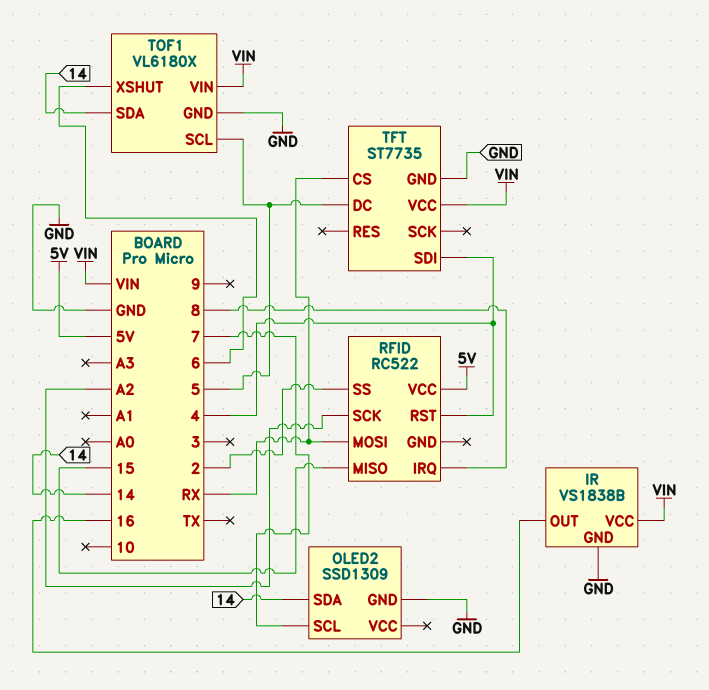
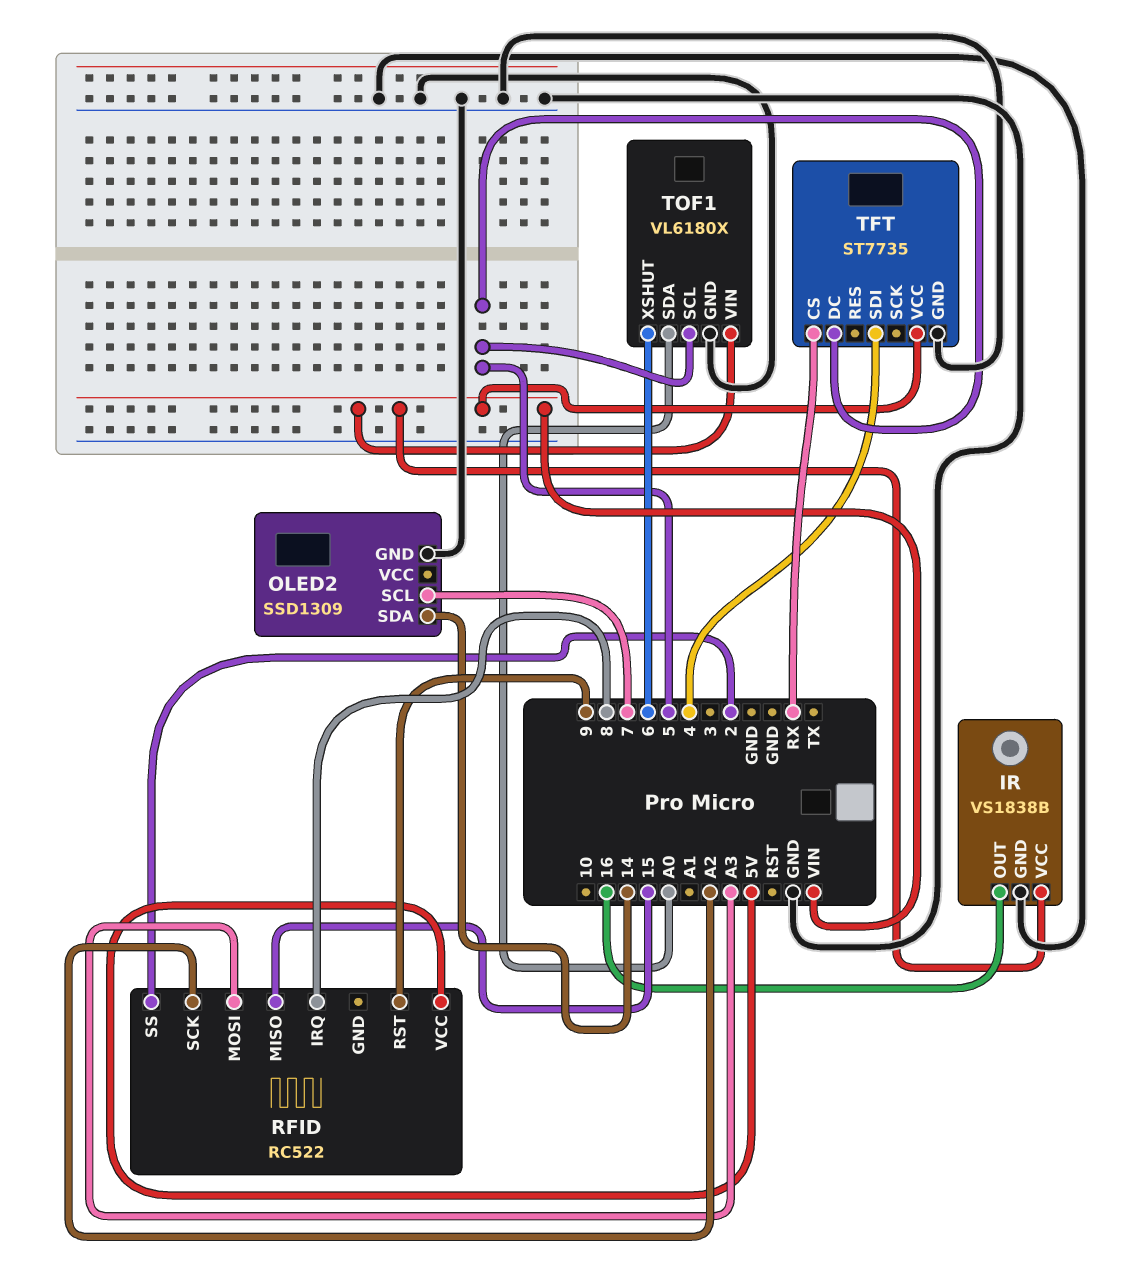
RFID pin MOSI: RX -> A3
RFID pin RST: 4 -> 9
TOF1 pin SDA: 14 -> A0

